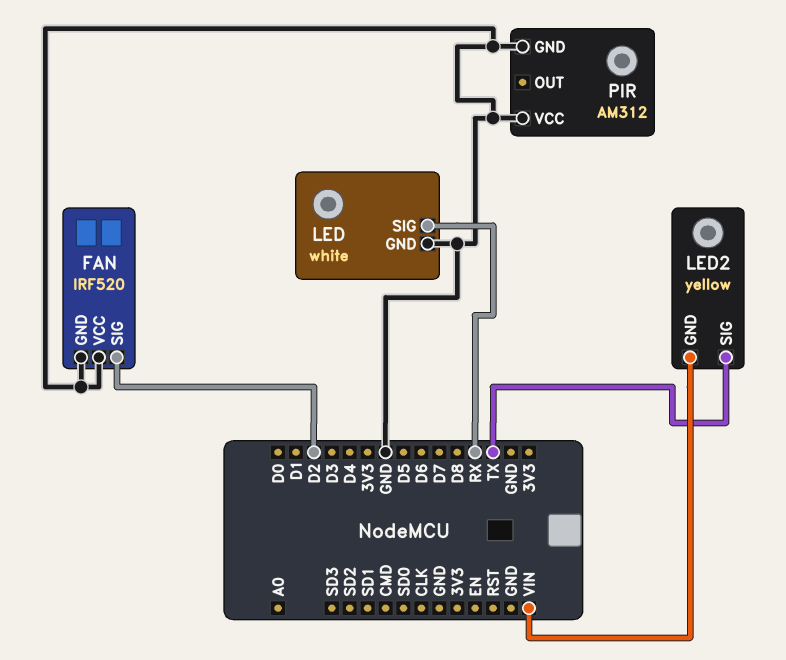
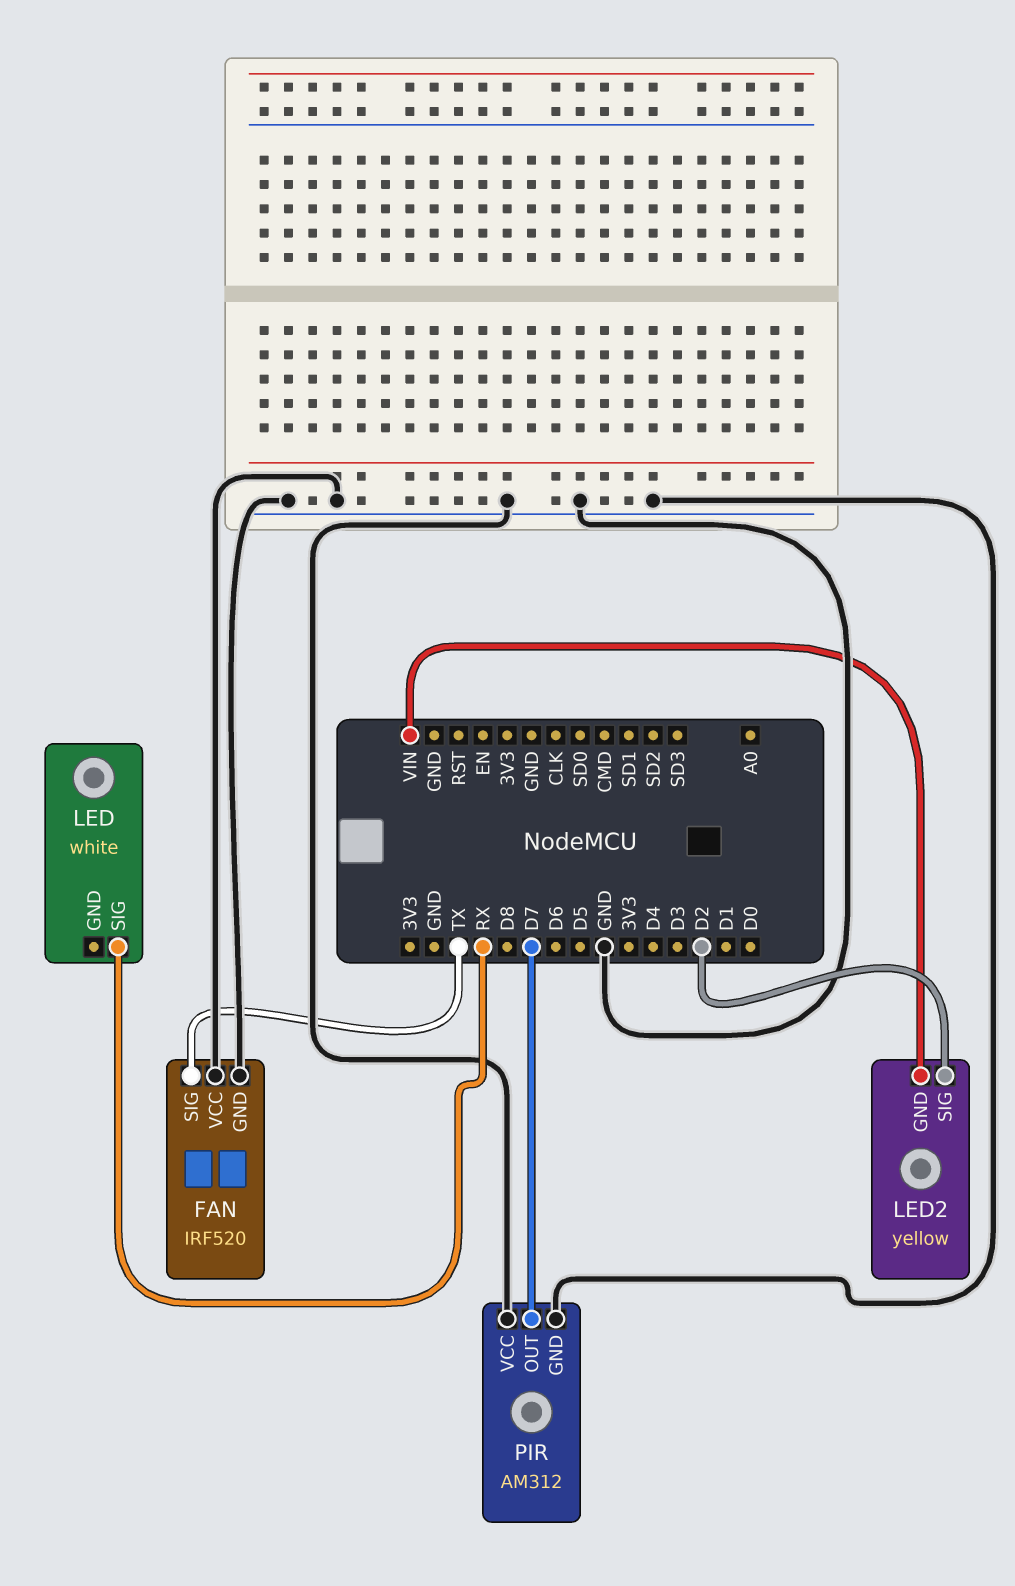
FAN pin SIG: D2 -> TX
LED pin GND: GND -> none
LED2 pin SIG: TX -> D2
PIR pin OUT: none -> D7

